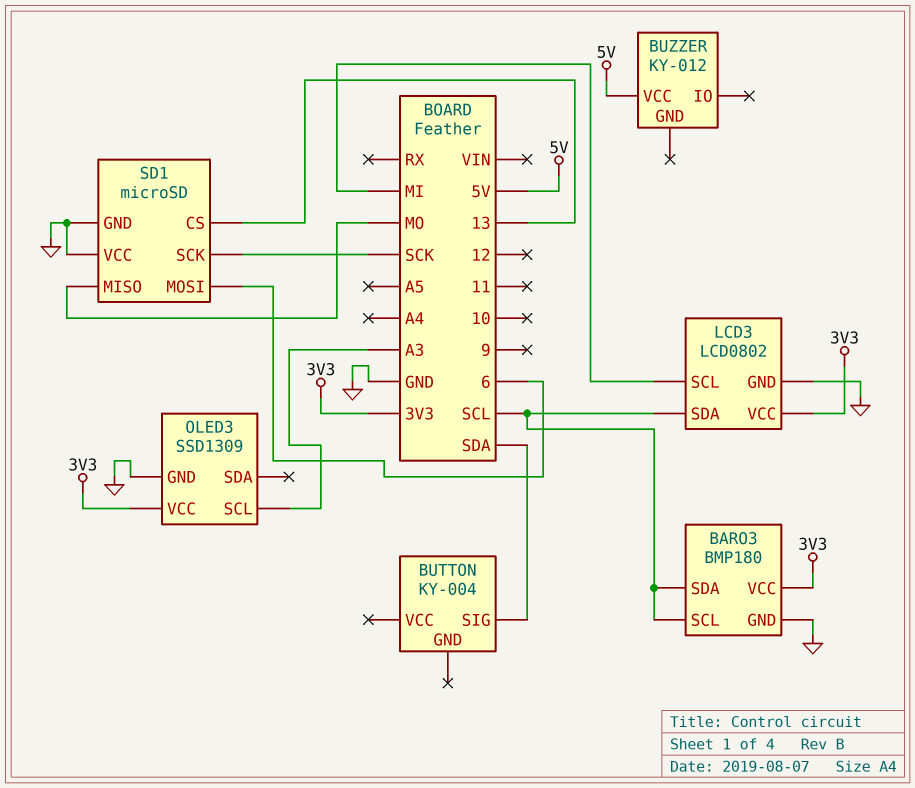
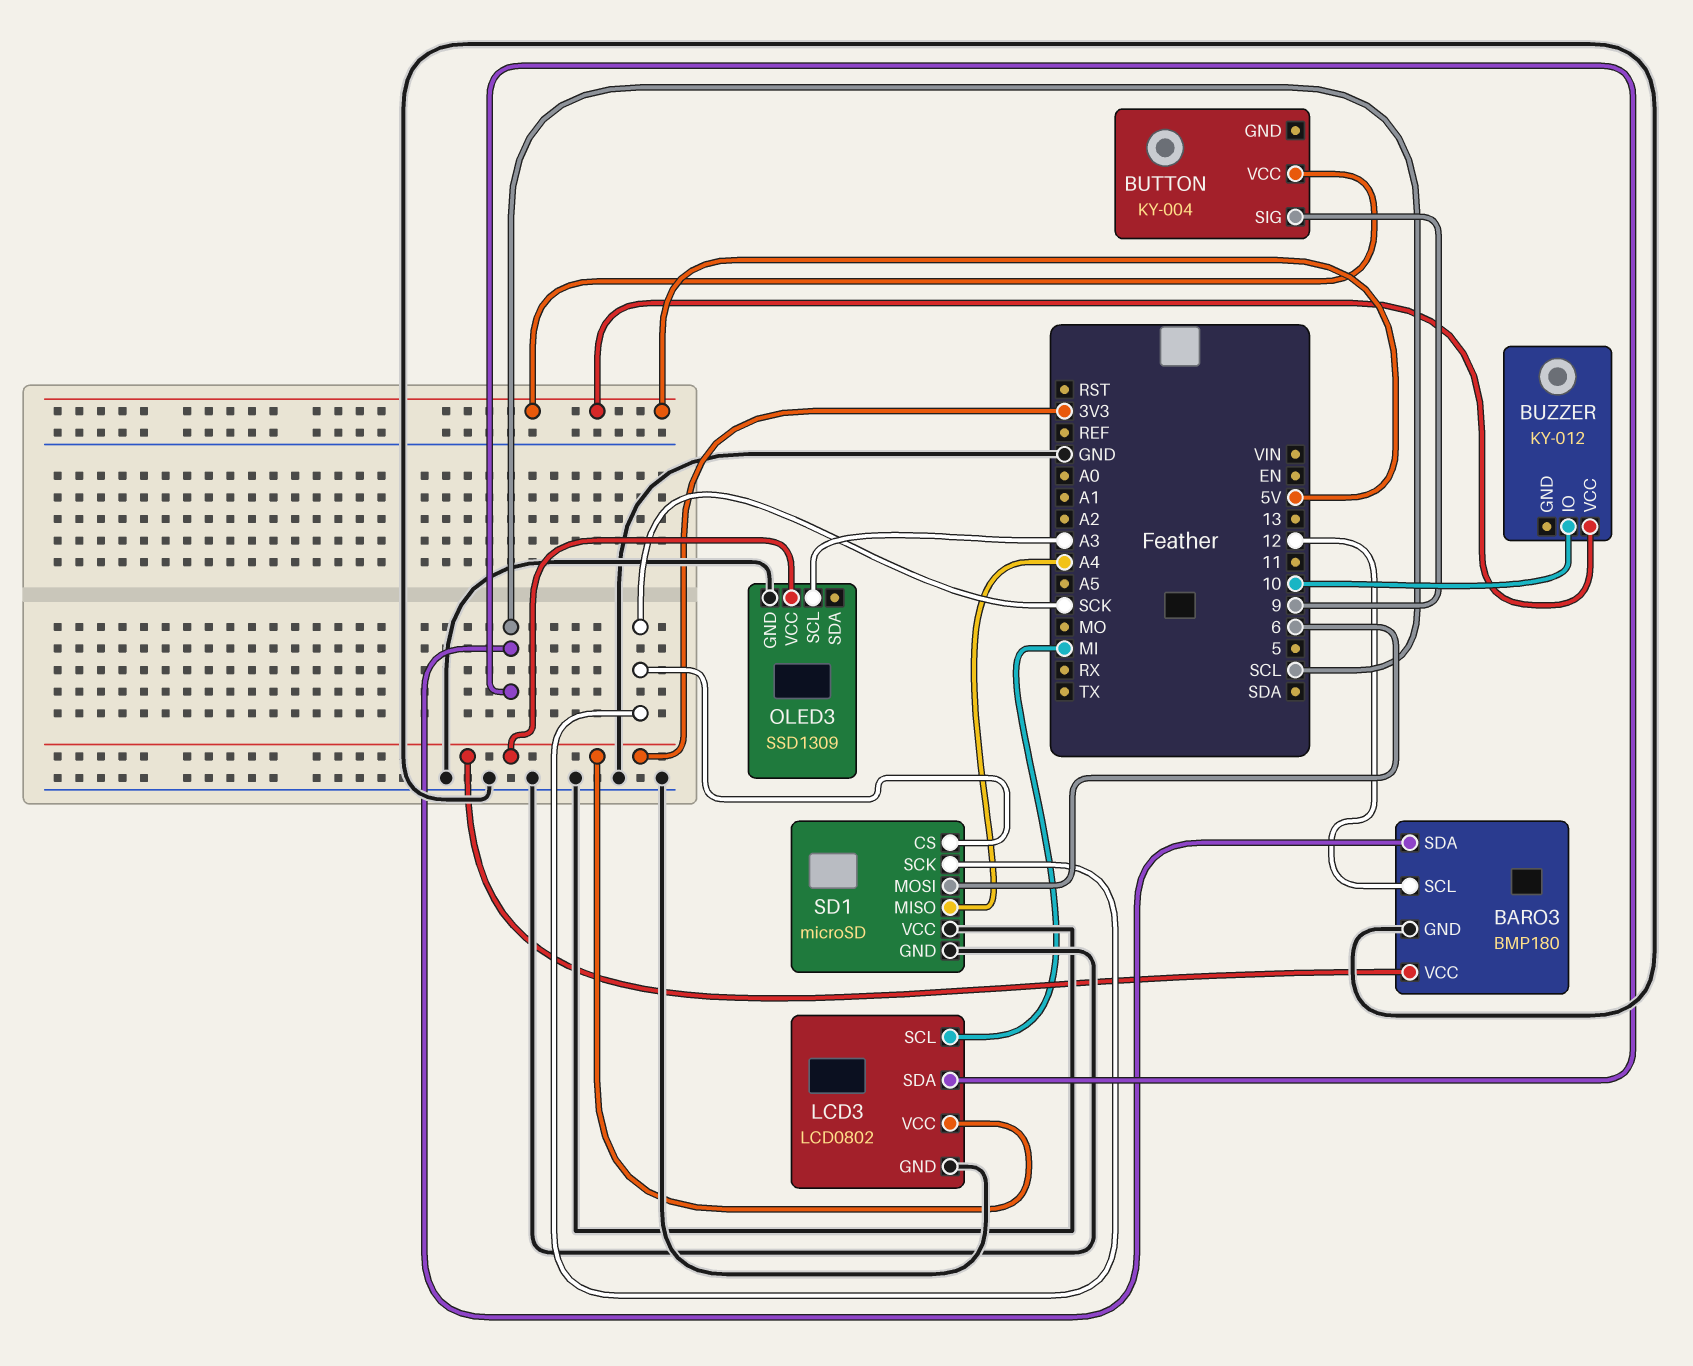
BARO3 pin SCL: SCL -> 12
BUTTON pin SIG: SDA -> 9
BUTTON pin VCC: none -> 5V
BUZZER pin IO: none -> 10
SD1 pin CS: 13 -> SCK
SD1 pin MISO: MO -> A4

